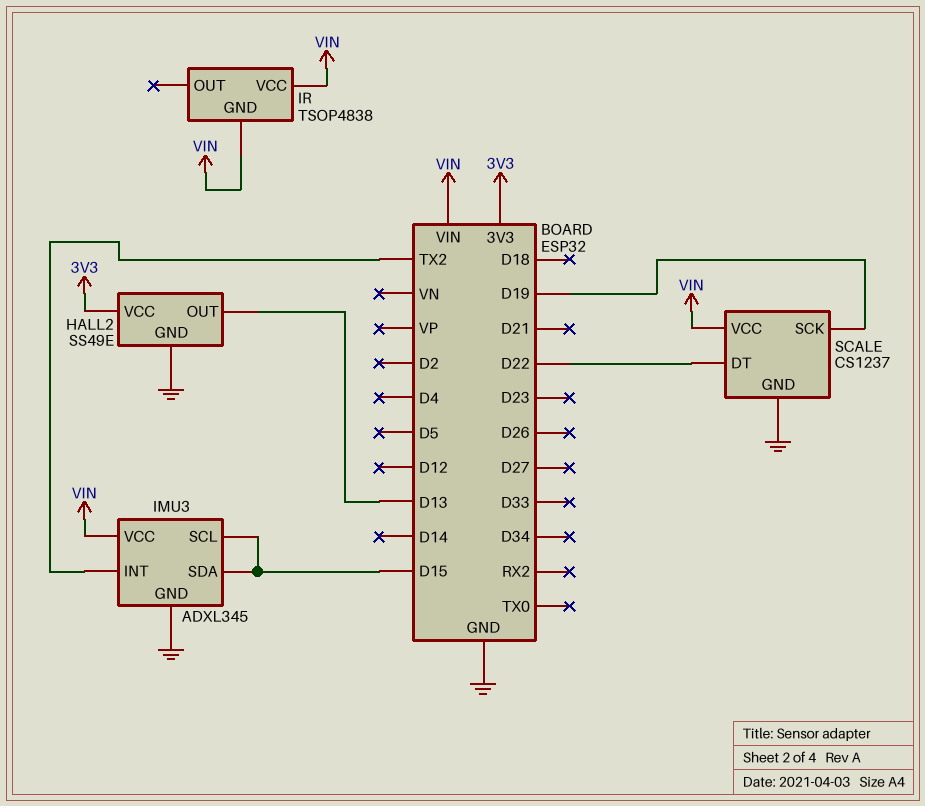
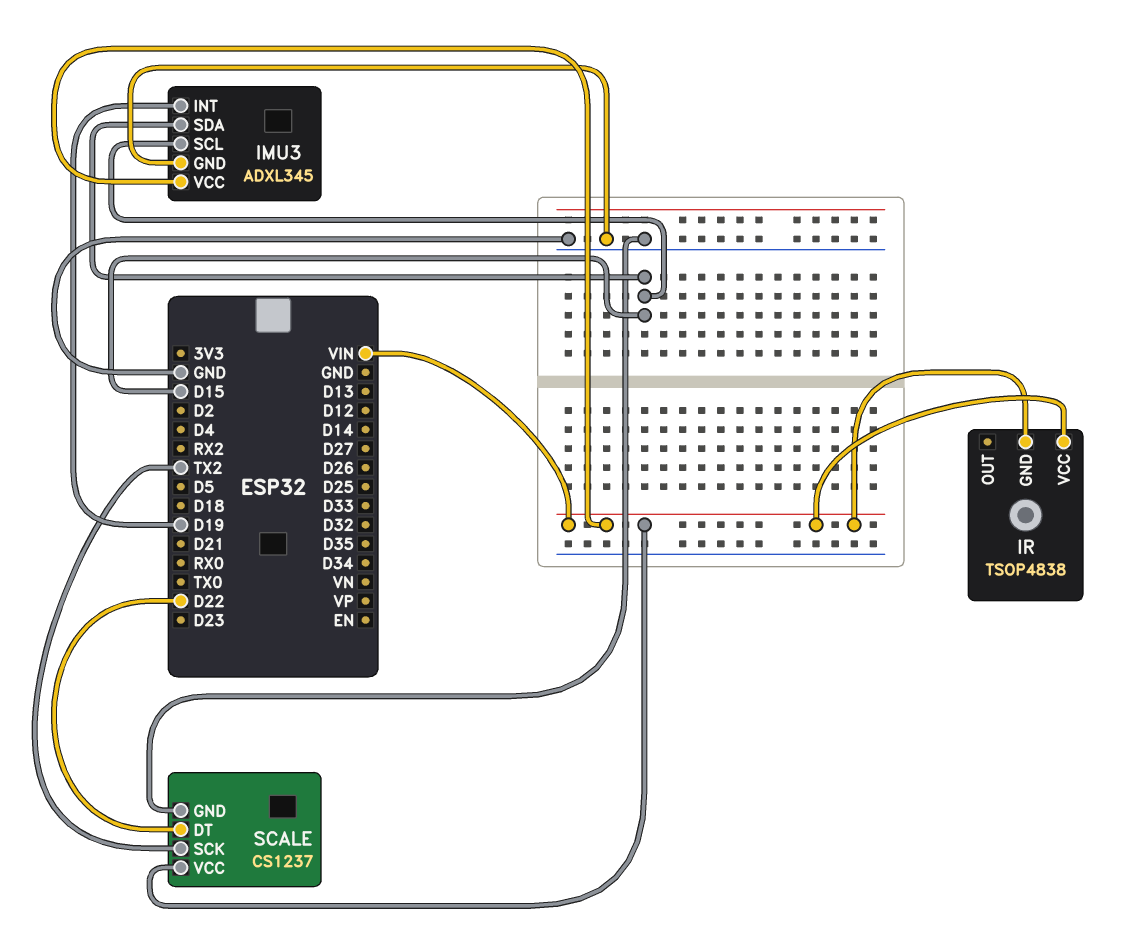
HALL2: SS49E -> none
HALL2 pin GND: GND -> none
HALL2 pin OUT: D13 -> none
HALL2 pin VCC: 3V3 -> none
IMU3 pin INT: TX2 -> D19
SCALE pin SCK: D19 -> TX2

